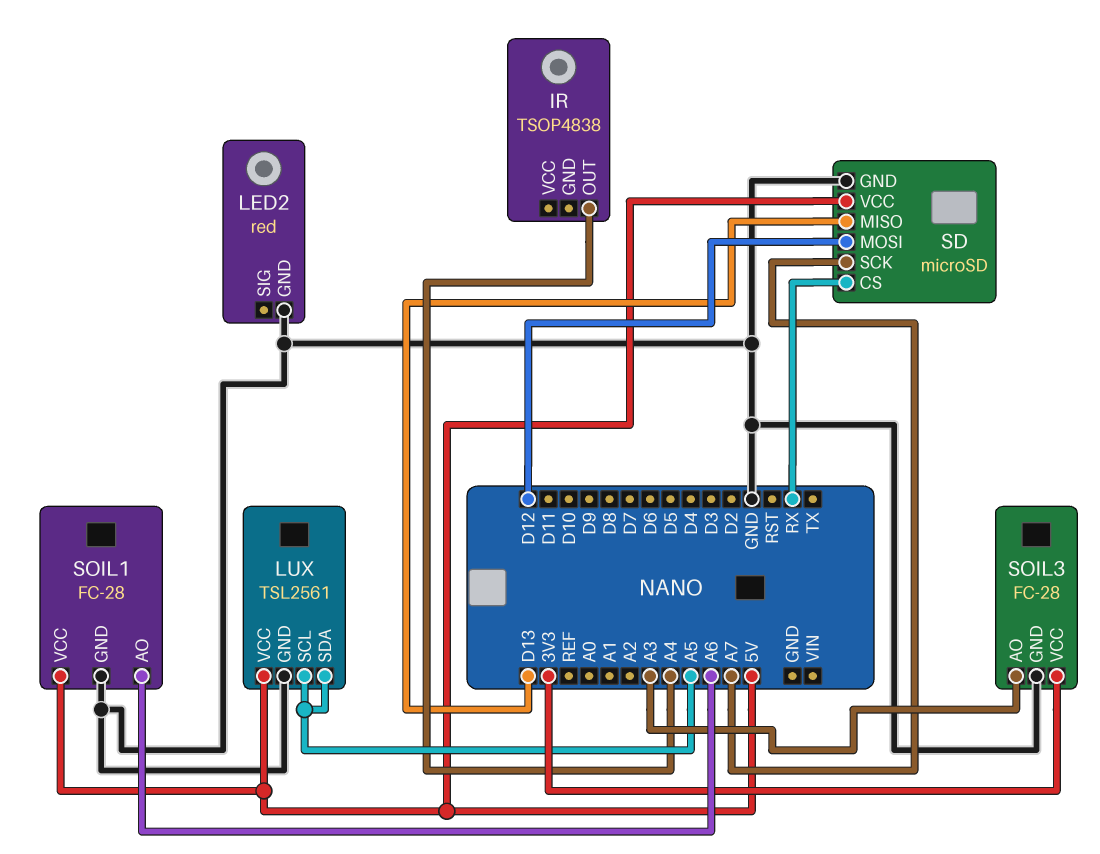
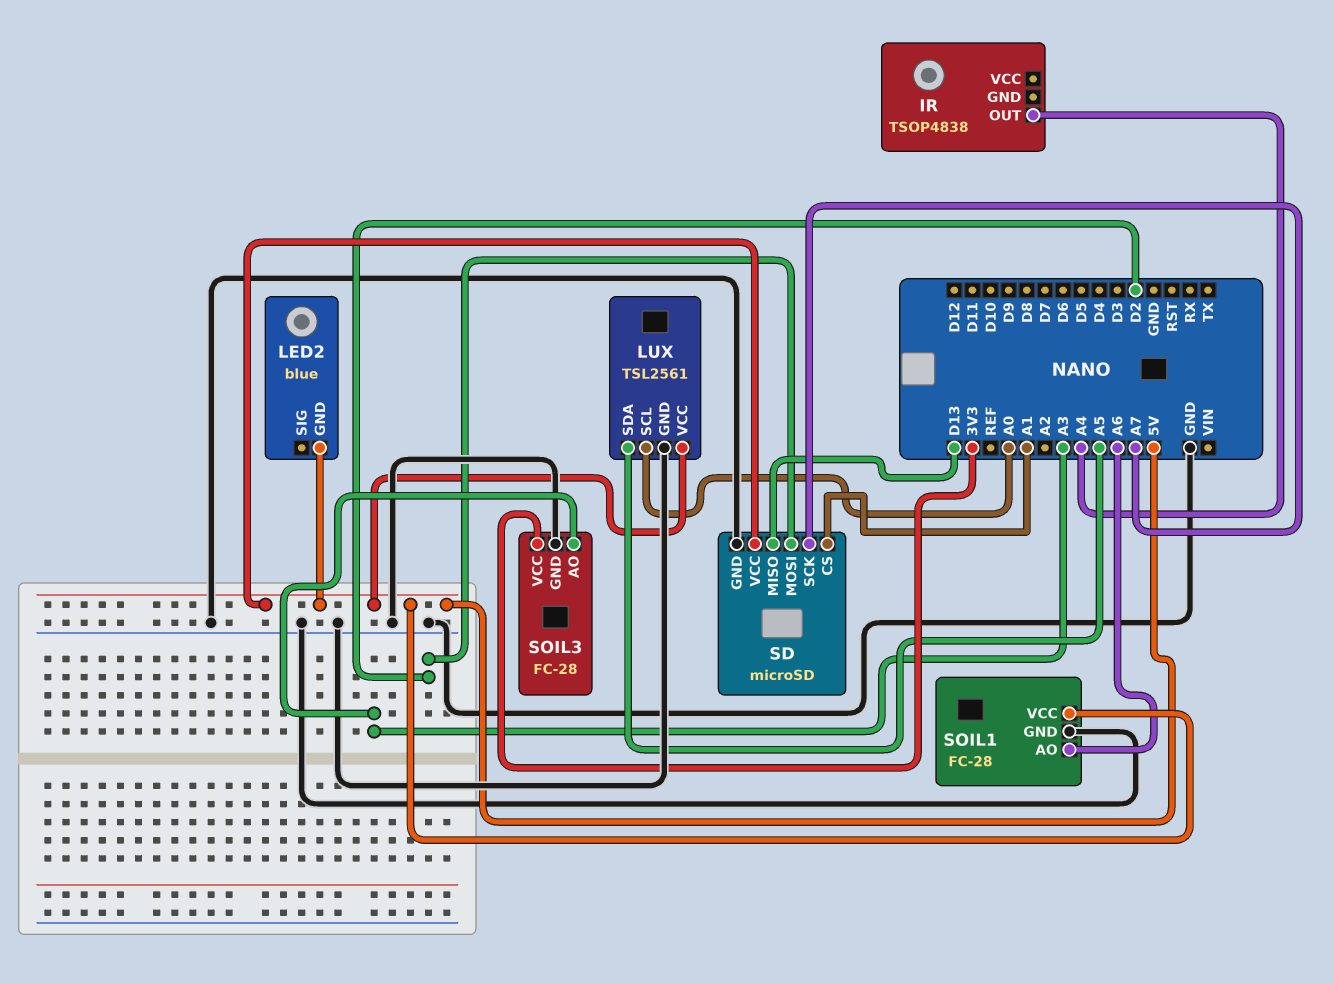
LED2: red -> blue
LED2 pin GND: GND -> 5V
LUX pin SCL: A5 -> A0
SD pin CS: RX -> A1
SD pin MOSI: D12 -> D2

